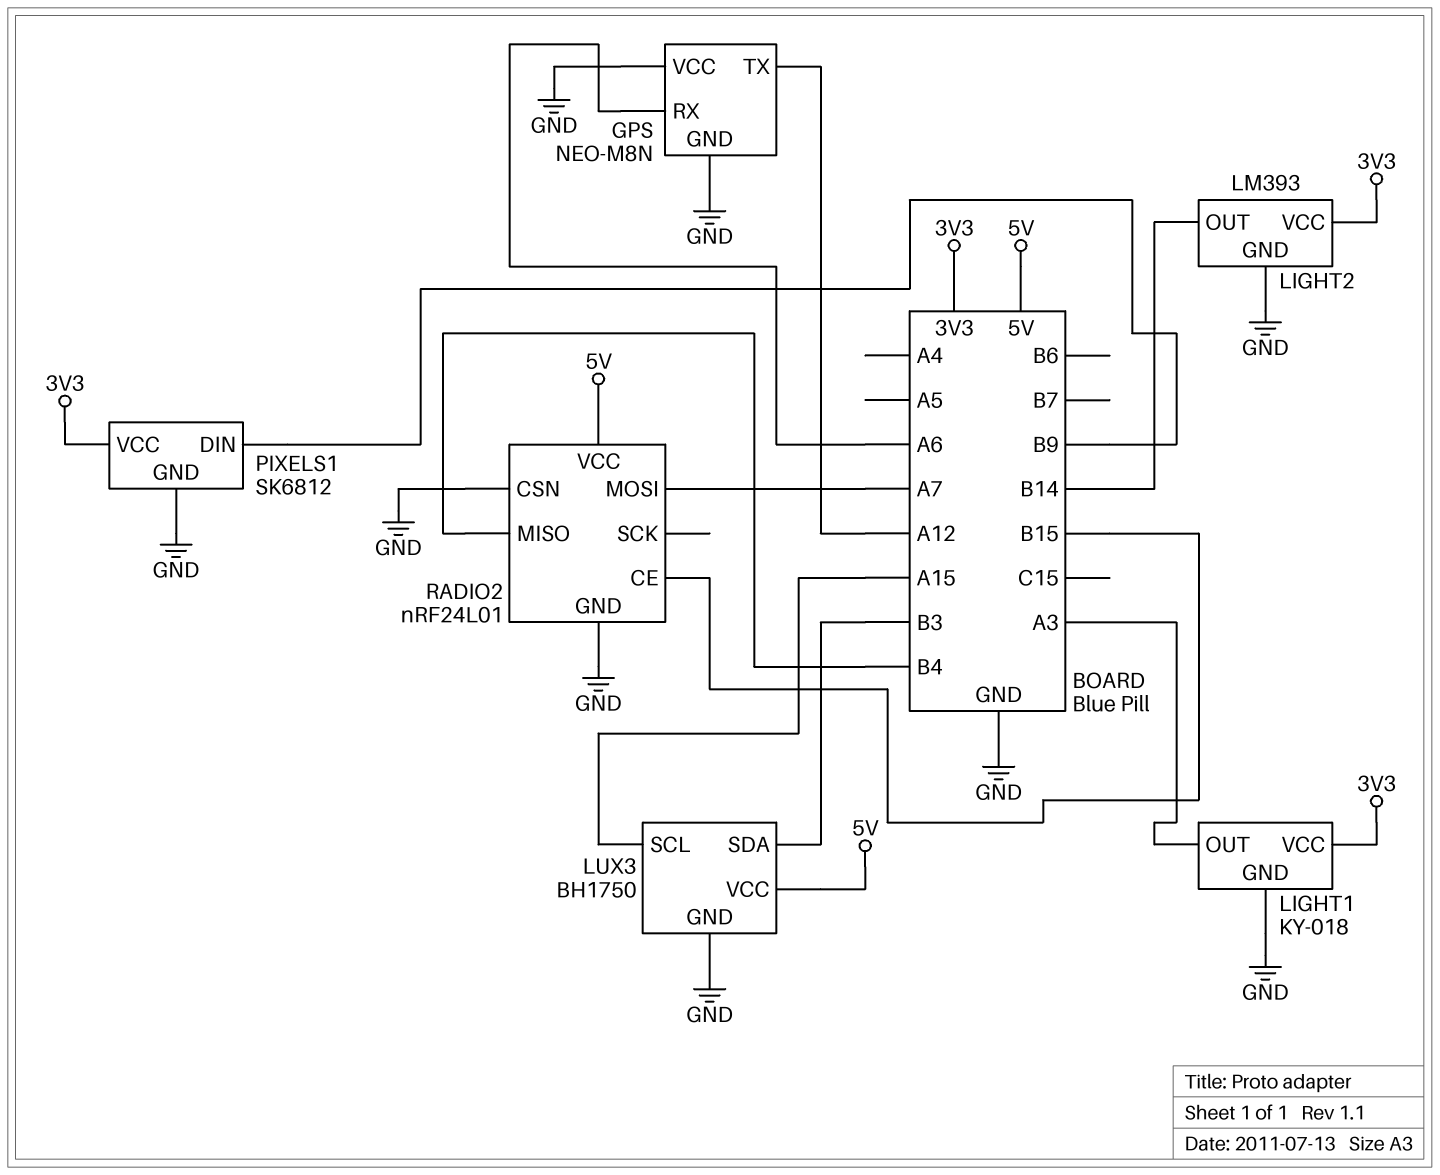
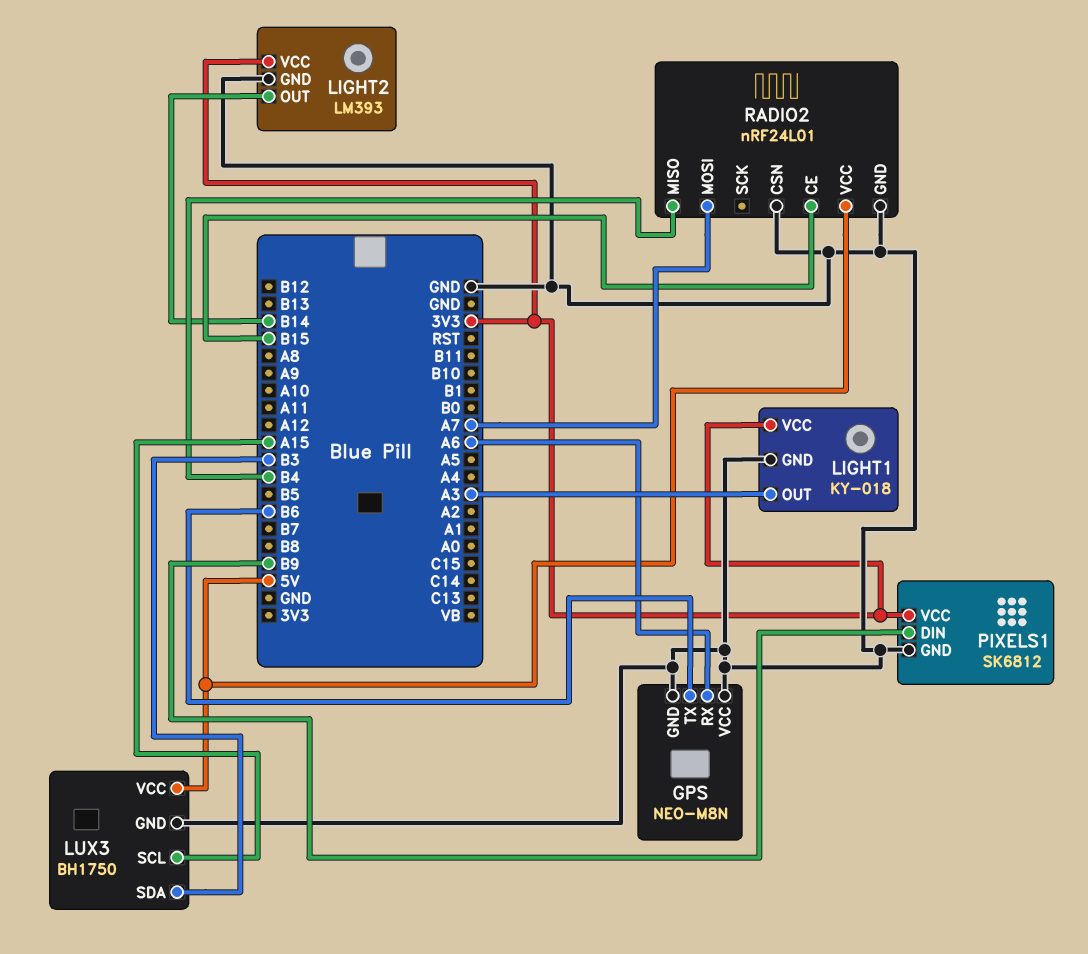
GPS pin TX: A12 -> B6

